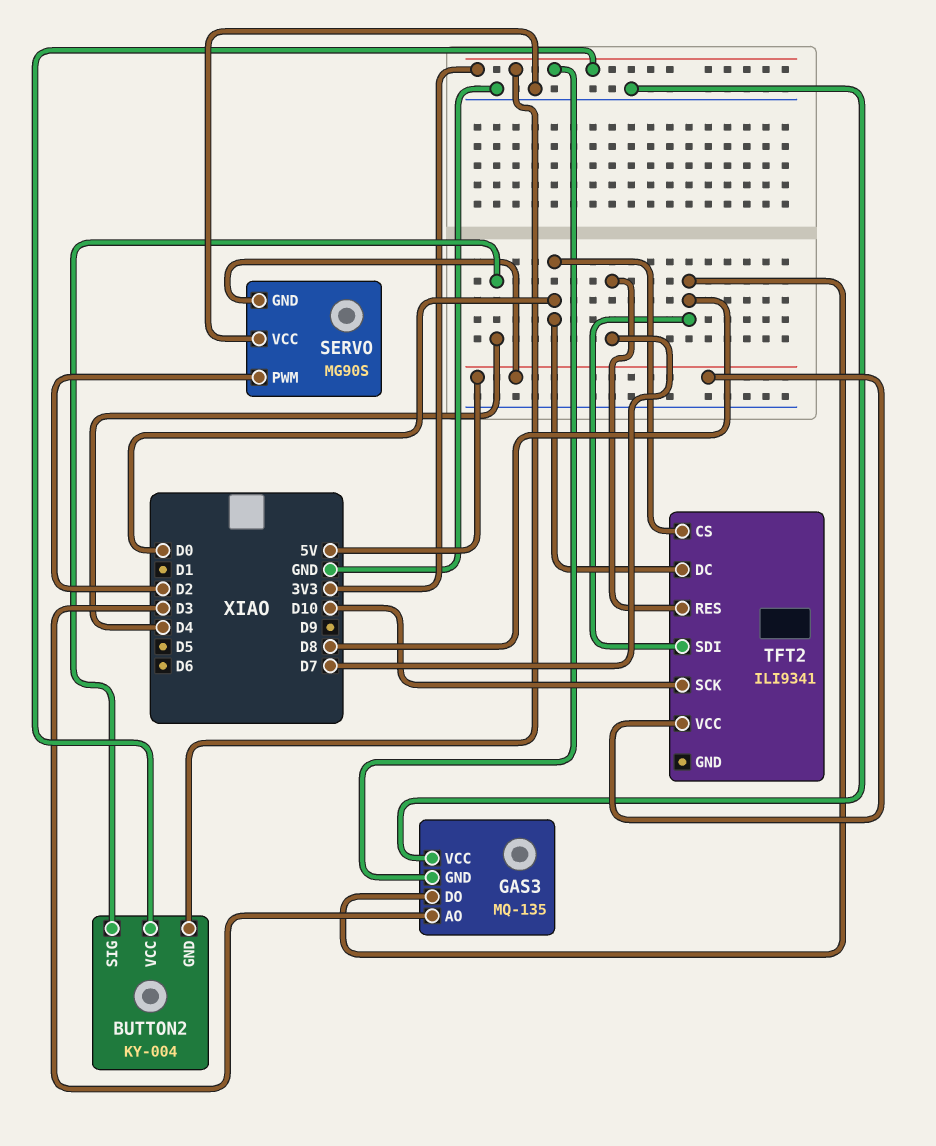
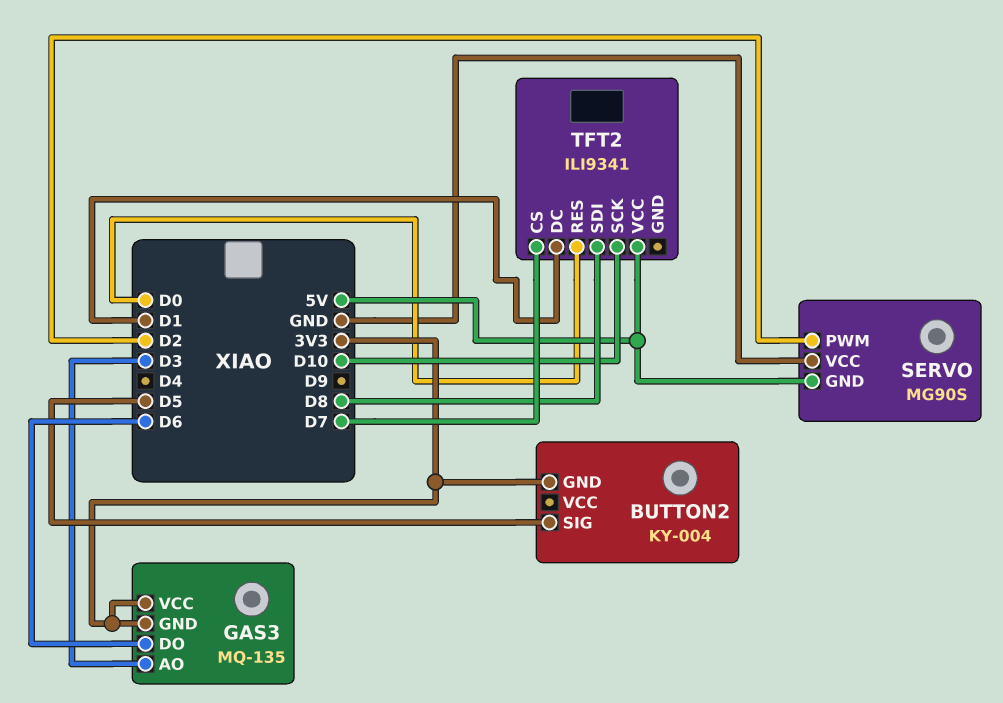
BUTTON2 pin SIG: D4 -> D5
BUTTON2 pin VCC: 3V3 -> none
GAS3 pin DO: D8 -> D6
GAS3 pin VCC: GND -> 3V3
TFT2 pin CS: D0 -> D7
TFT2 pin DC: D0 -> D1
TFT2 pin RES: D7 -> D0

